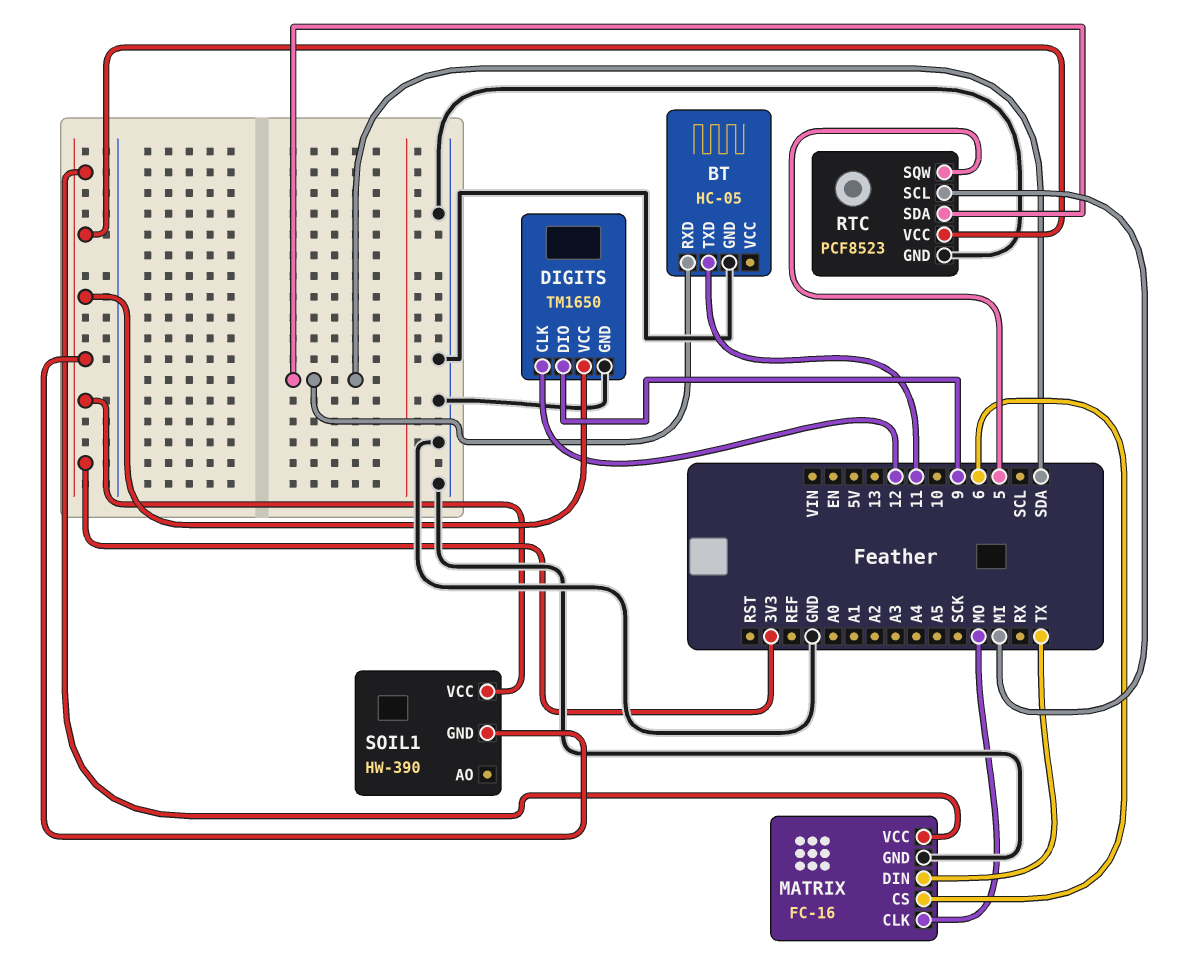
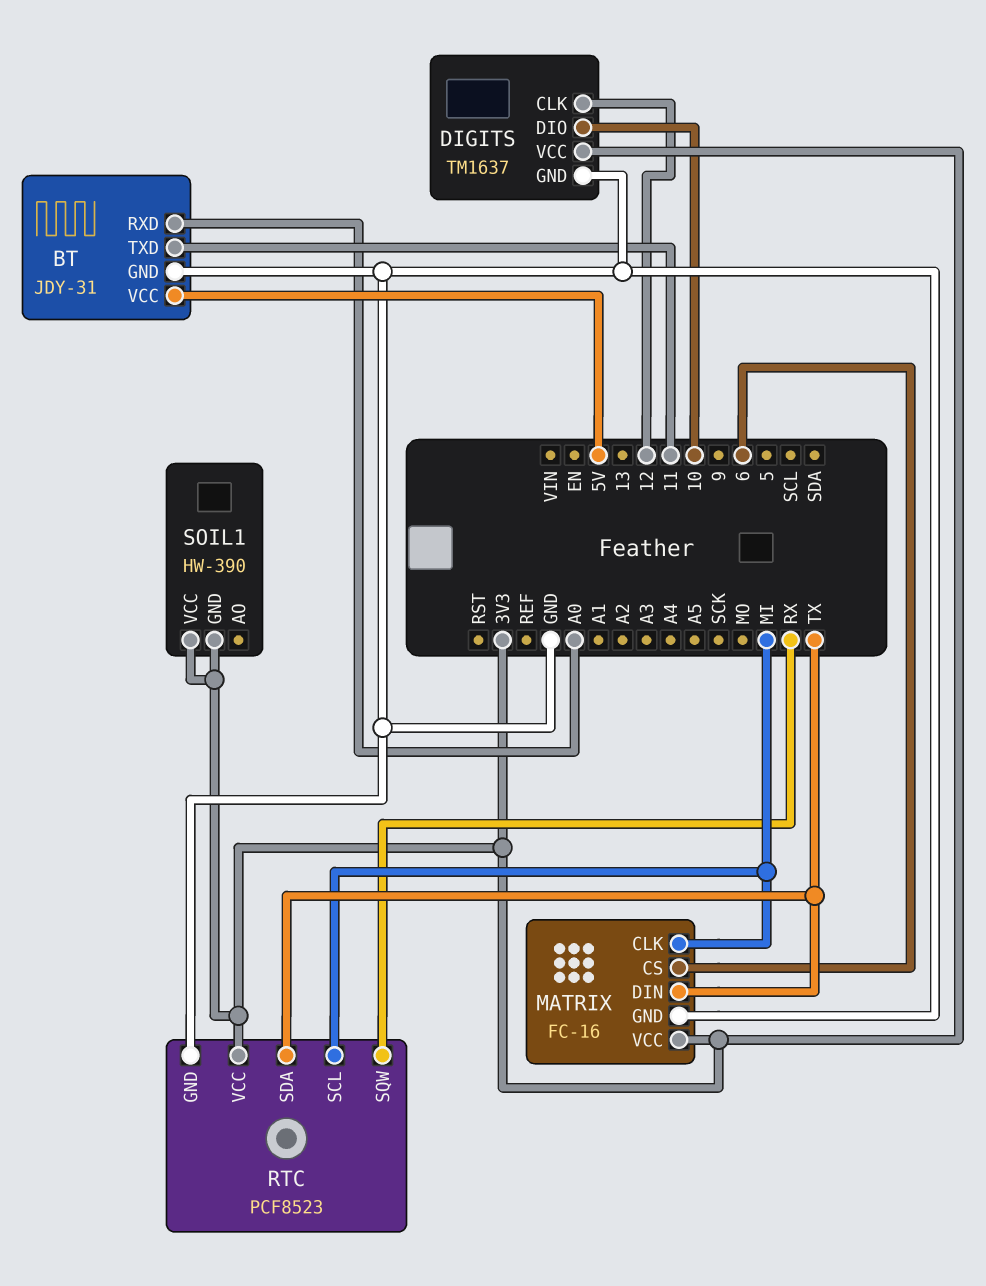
BT: HC-05 -> JDY-31
BT pin RXD: SDA -> A0
BT pin VCC: none -> 5V
DIGITS: TM1650 -> TM1637
DIGITS pin DIO: 9 -> 10
MATRIX pin CLK: MO -> MI
RTC pin SDA: SDA -> TX
RTC pin SQW: 5 -> RX

